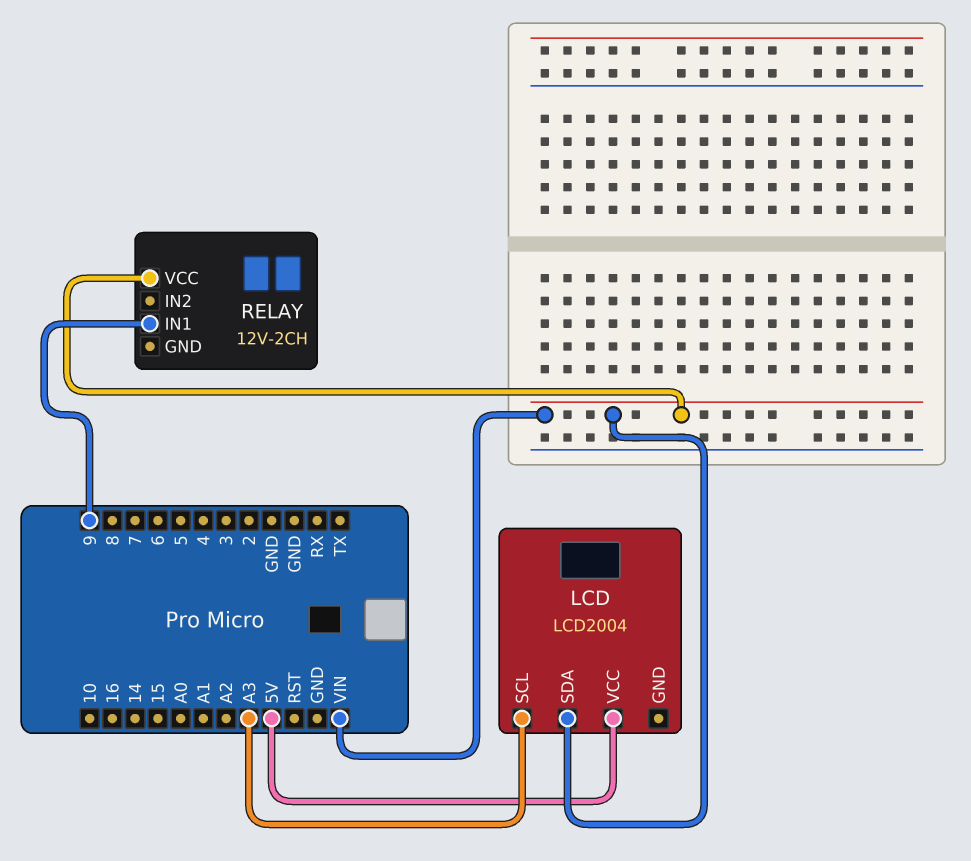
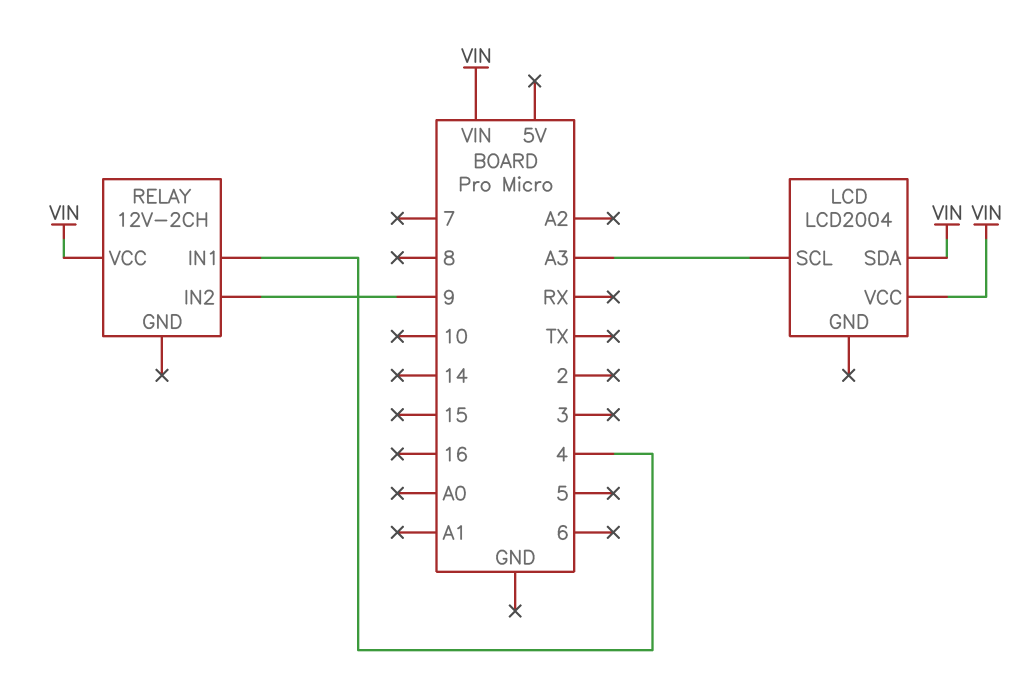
LCD pin VCC: 5V -> VIN
RELAY pin IN1: 9 -> 4
RELAY pin IN2: none -> 9

